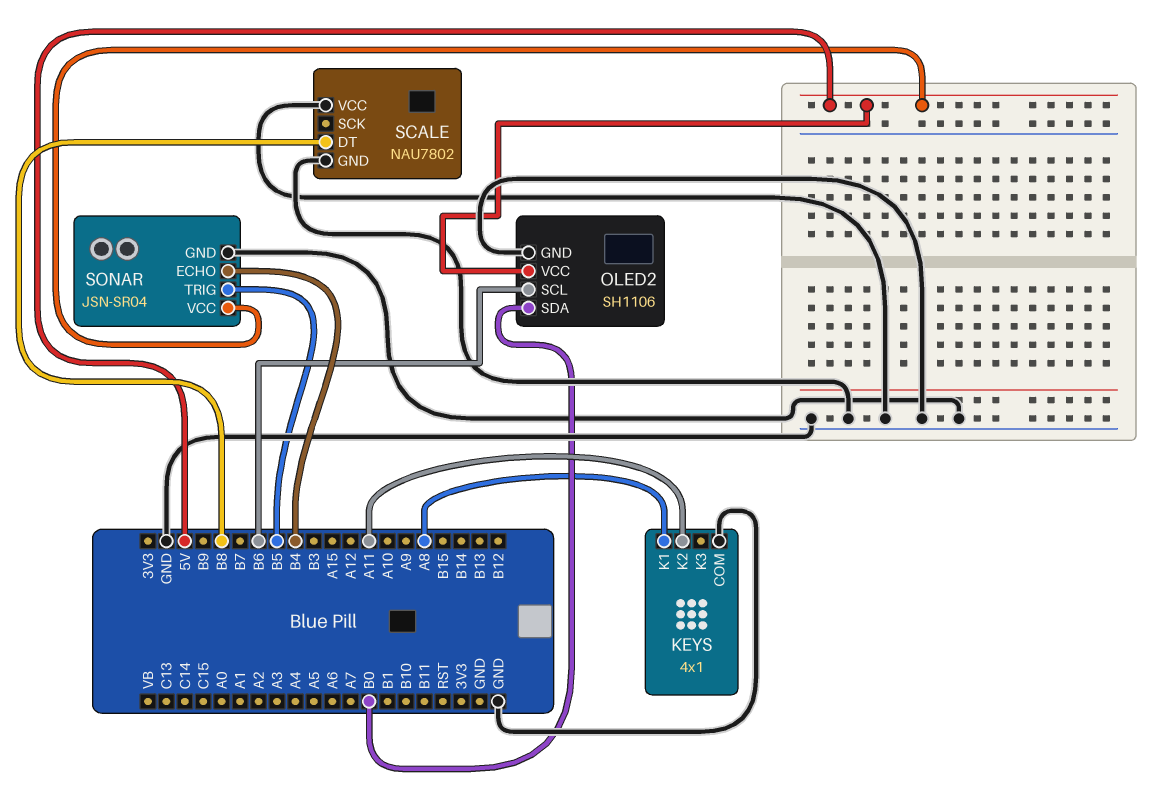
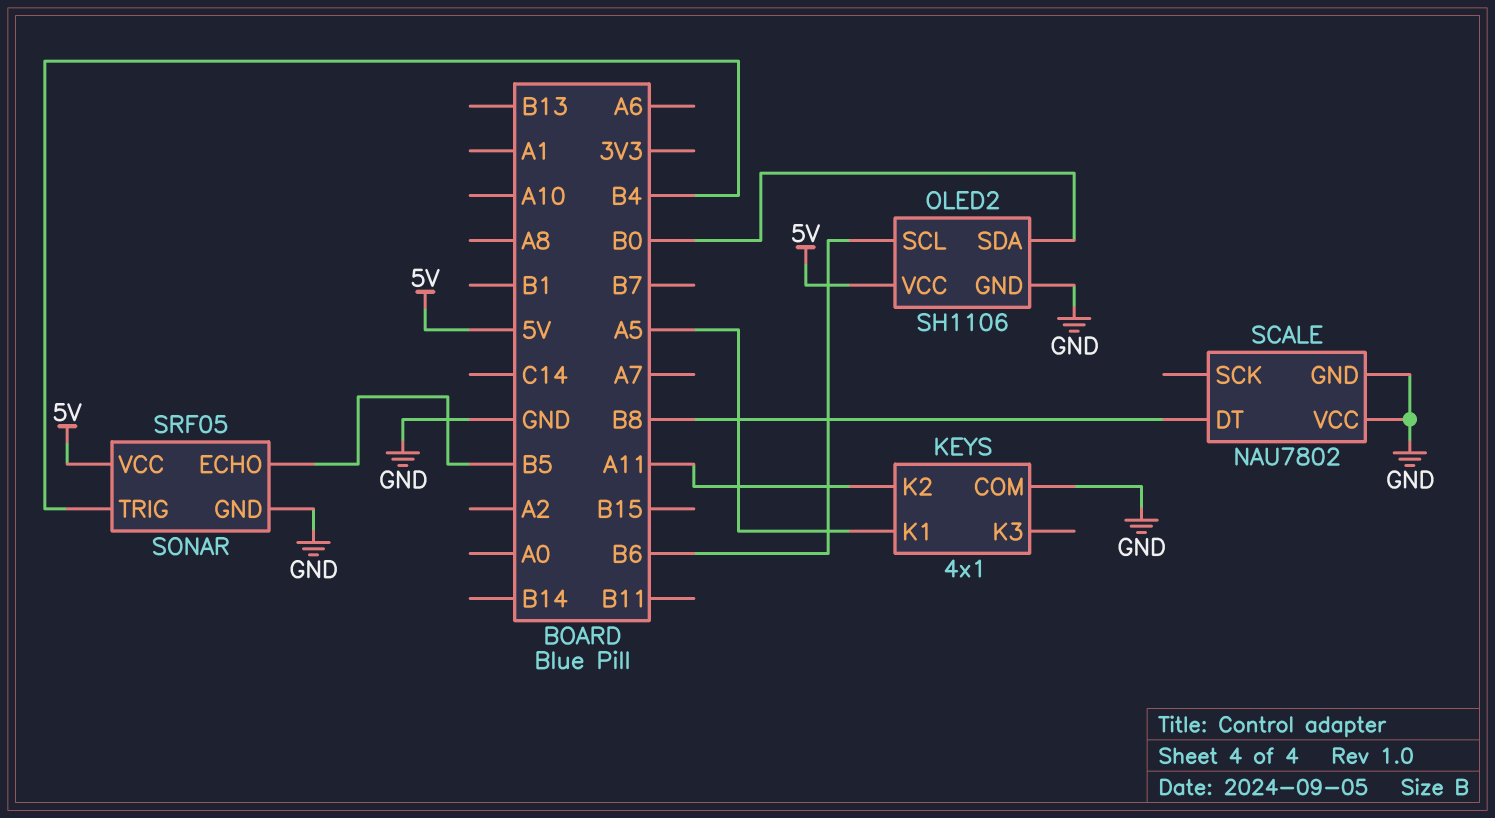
KEYS pin K1: A8 -> A5
SONAR: JSN-SR04 -> SRF05
SONAR pin ECHO: B4 -> B5
SONAR pin TRIG: B5 -> B4

